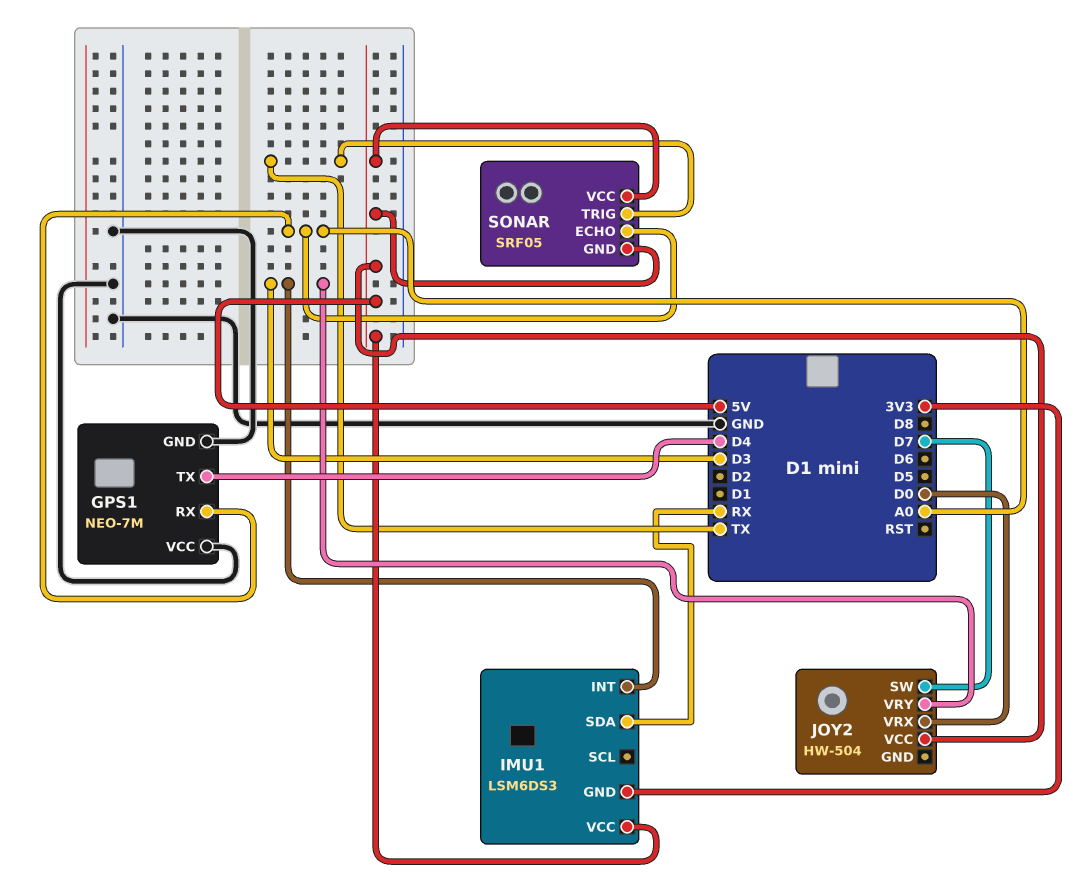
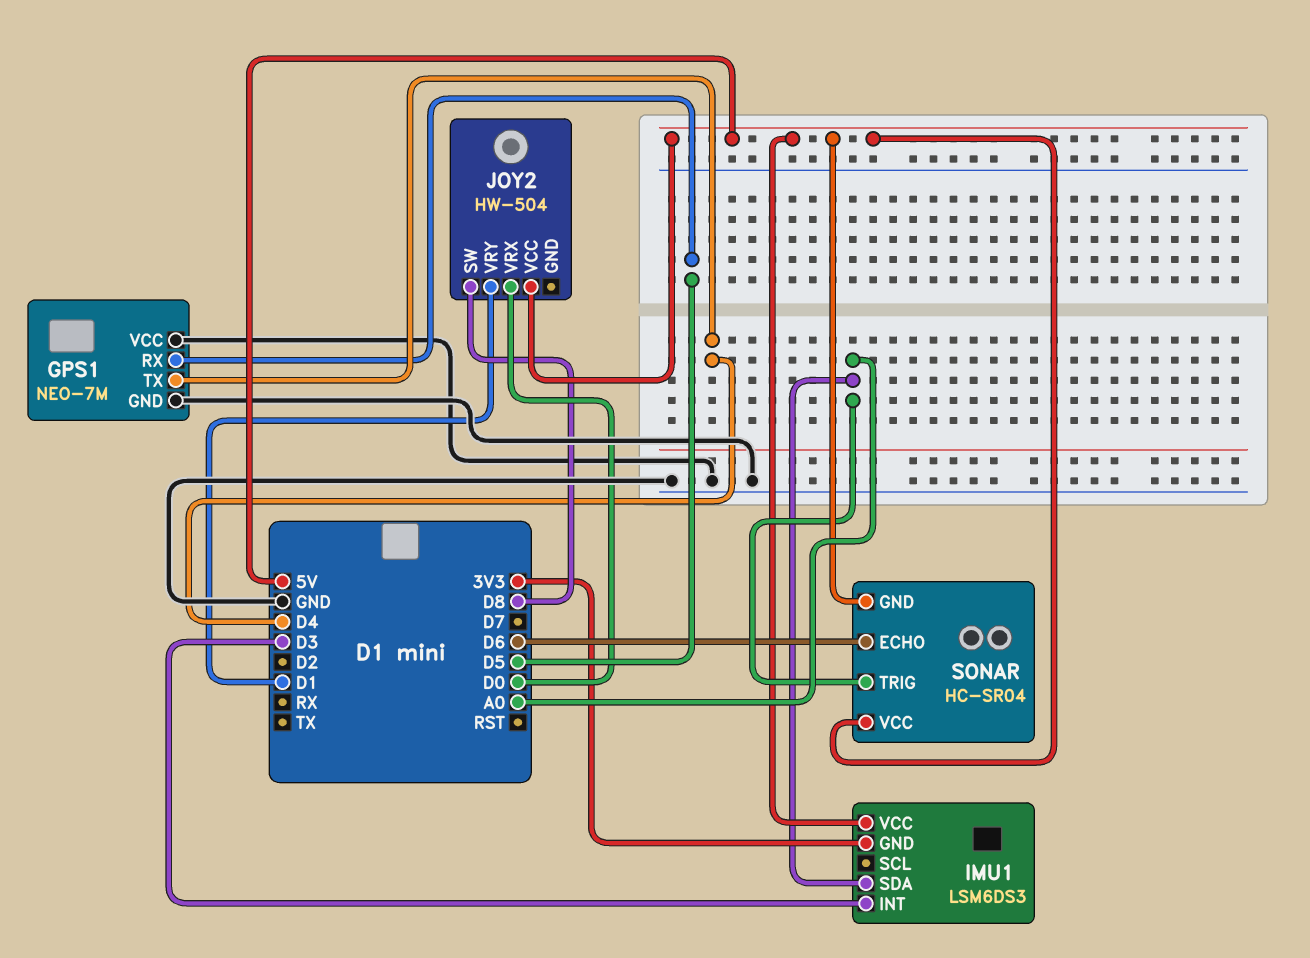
GPS1 pin RX: A0 -> D5
IMU1 pin SDA: RX -> A0
JOY2 pin SW: D7 -> D8
JOY2 pin VRY: D3 -> D1
SONAR: SRF05 -> HC-SR04
SONAR pin ECHO: A0 -> D6
SONAR pin TRIG: TX -> A0

